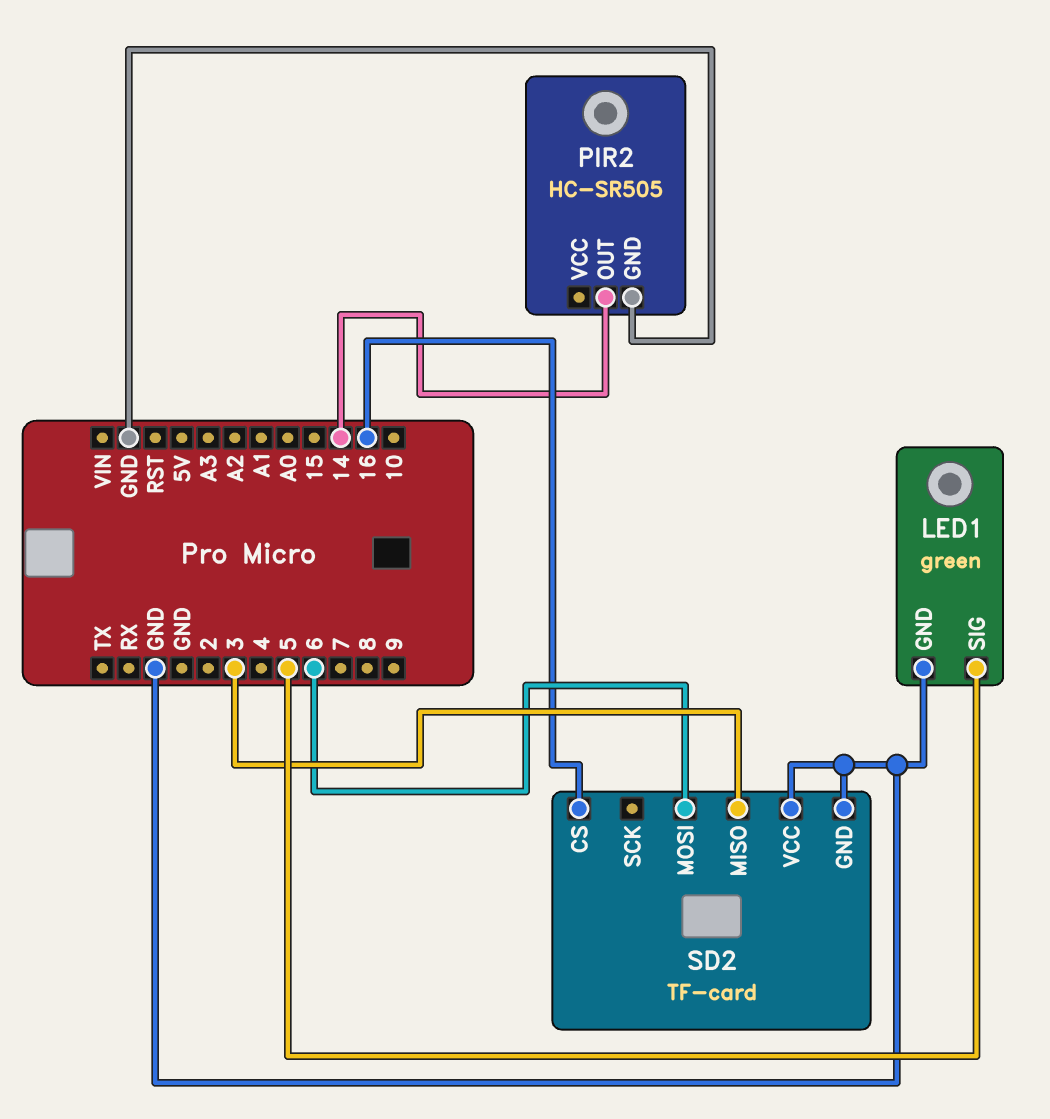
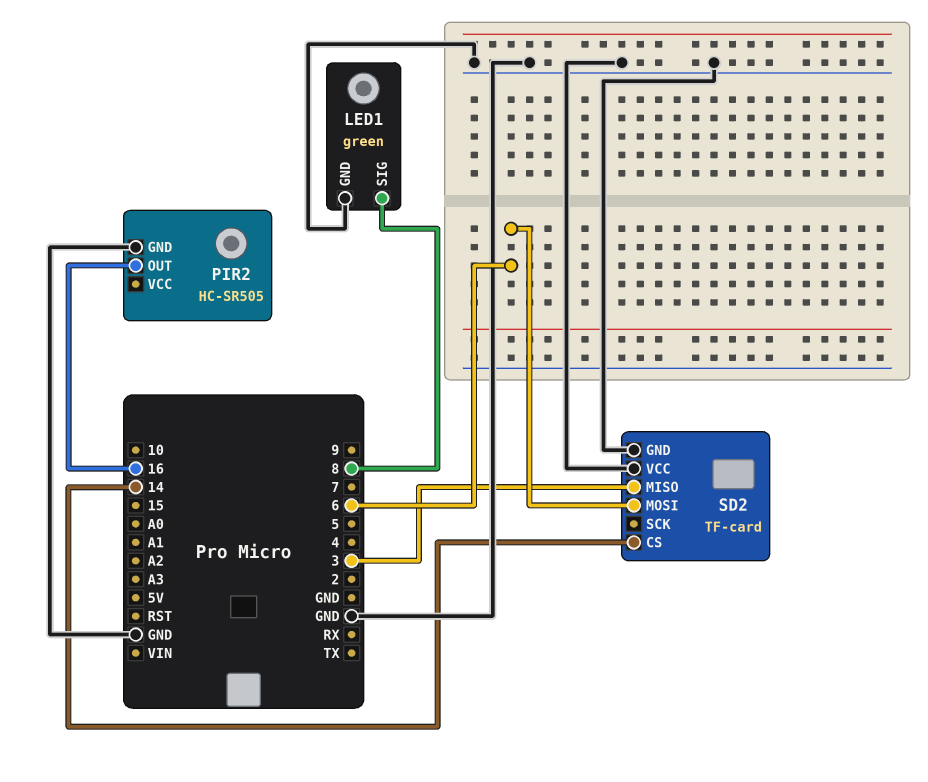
LED1 pin SIG: 5 -> 8
PIR2 pin OUT: 14 -> 16
SD2 pin CS: 16 -> 14

